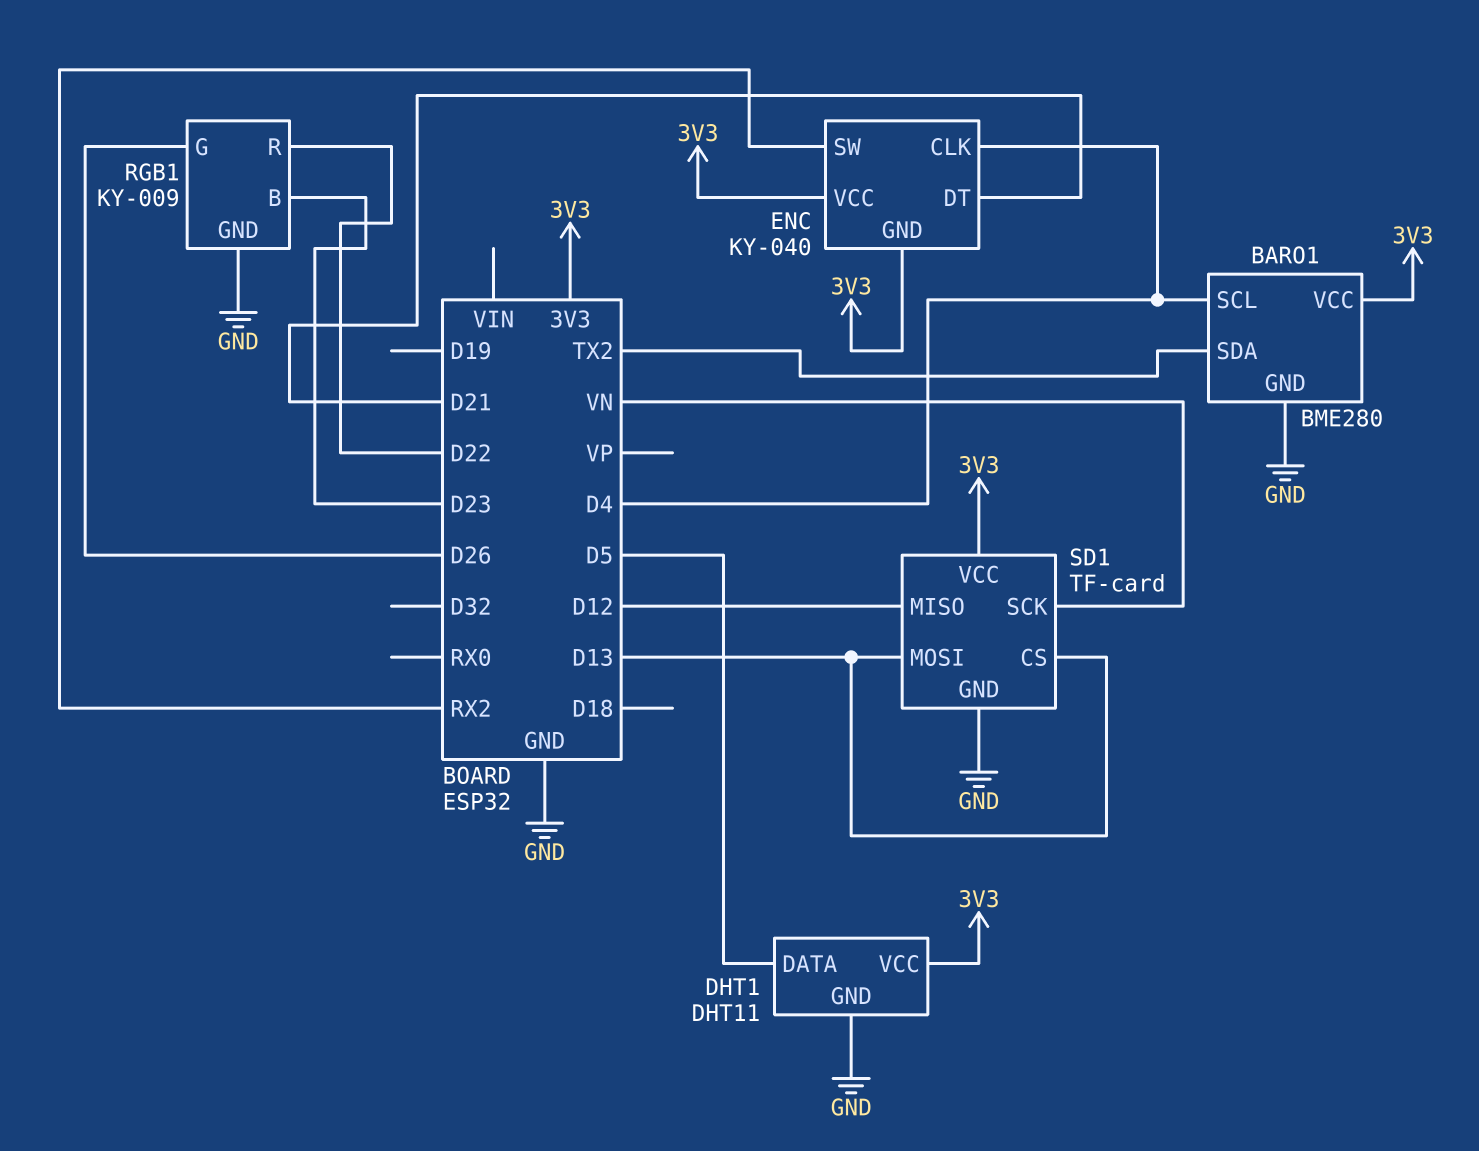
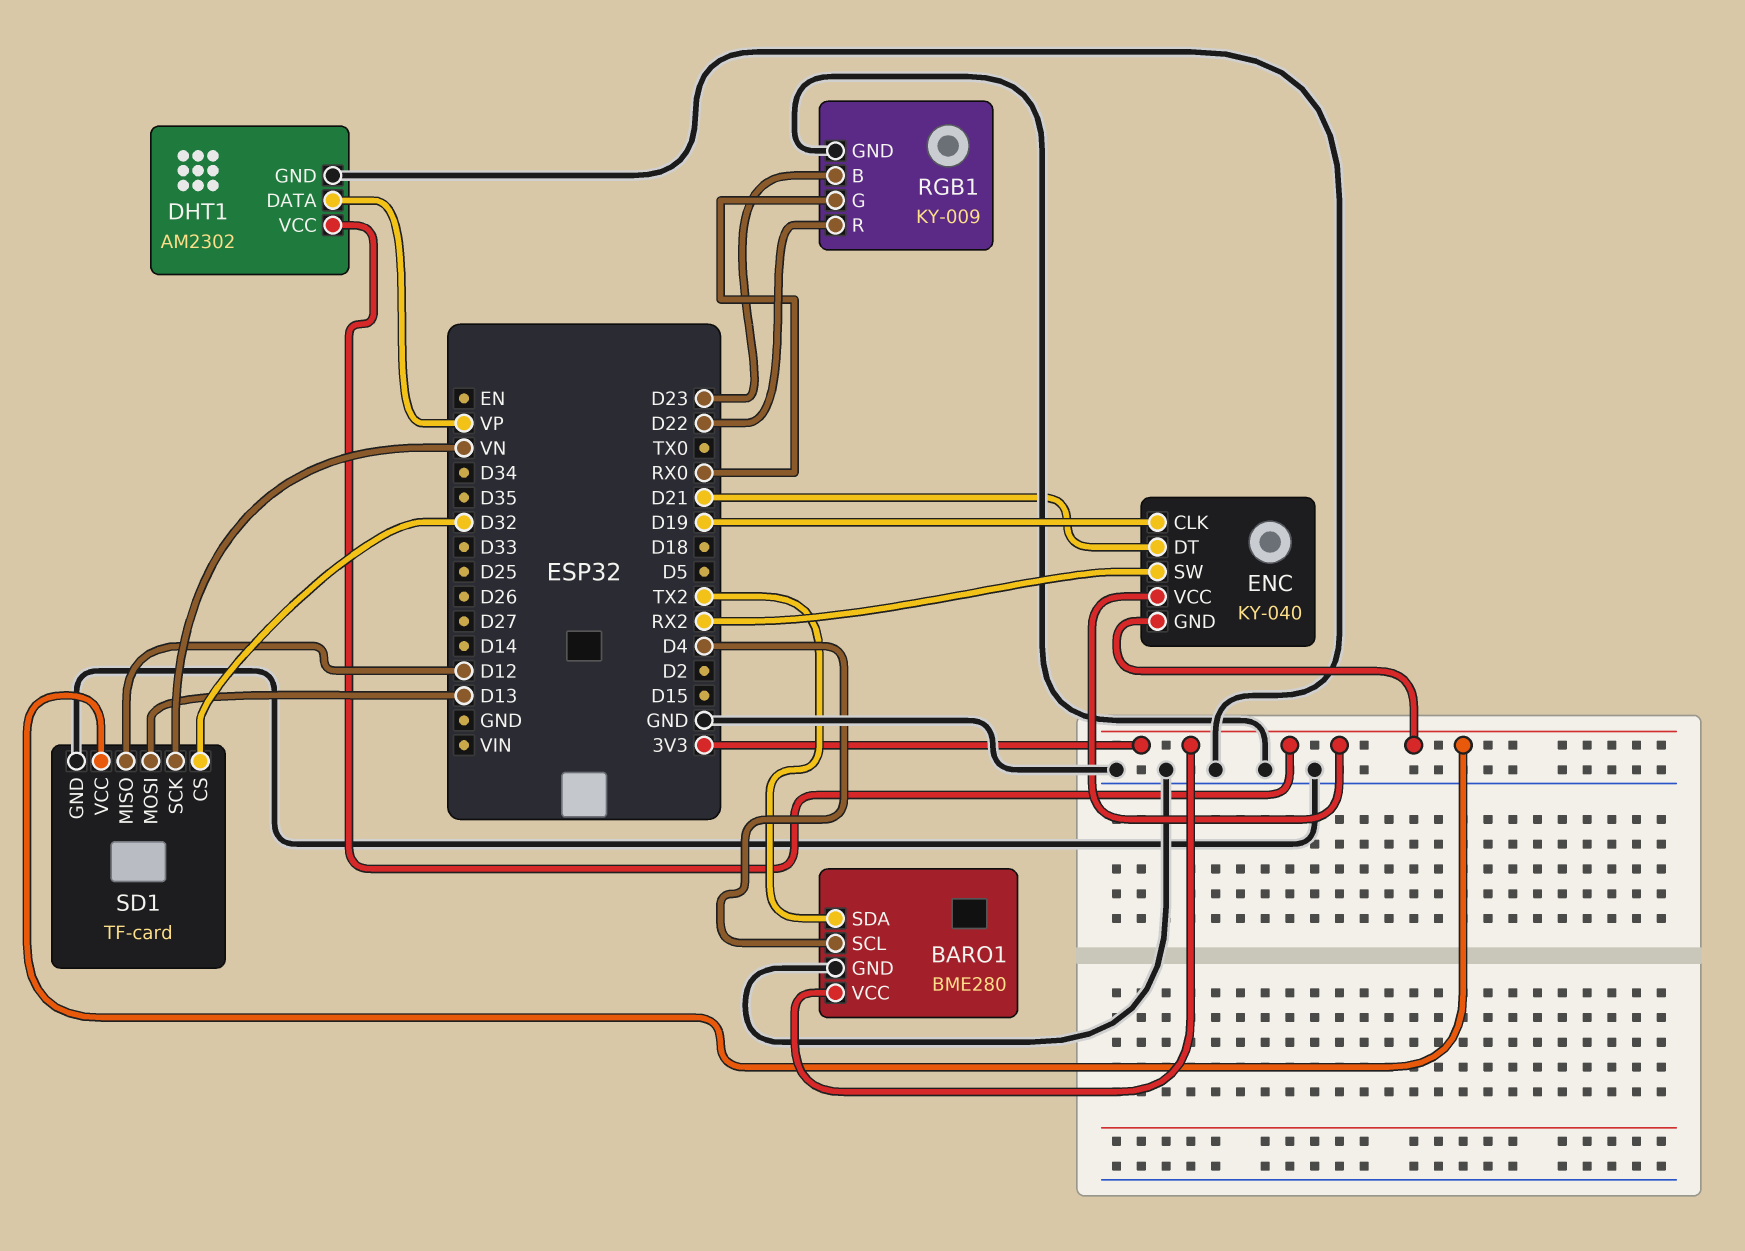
DHT1: DHT11 -> AM2302
DHT1 pin DATA: D5 -> VP
ENC pin CLK: D4 -> D19
RGB1 pin G: D26 -> RX0
SD1 pin CS: D13 -> D32

